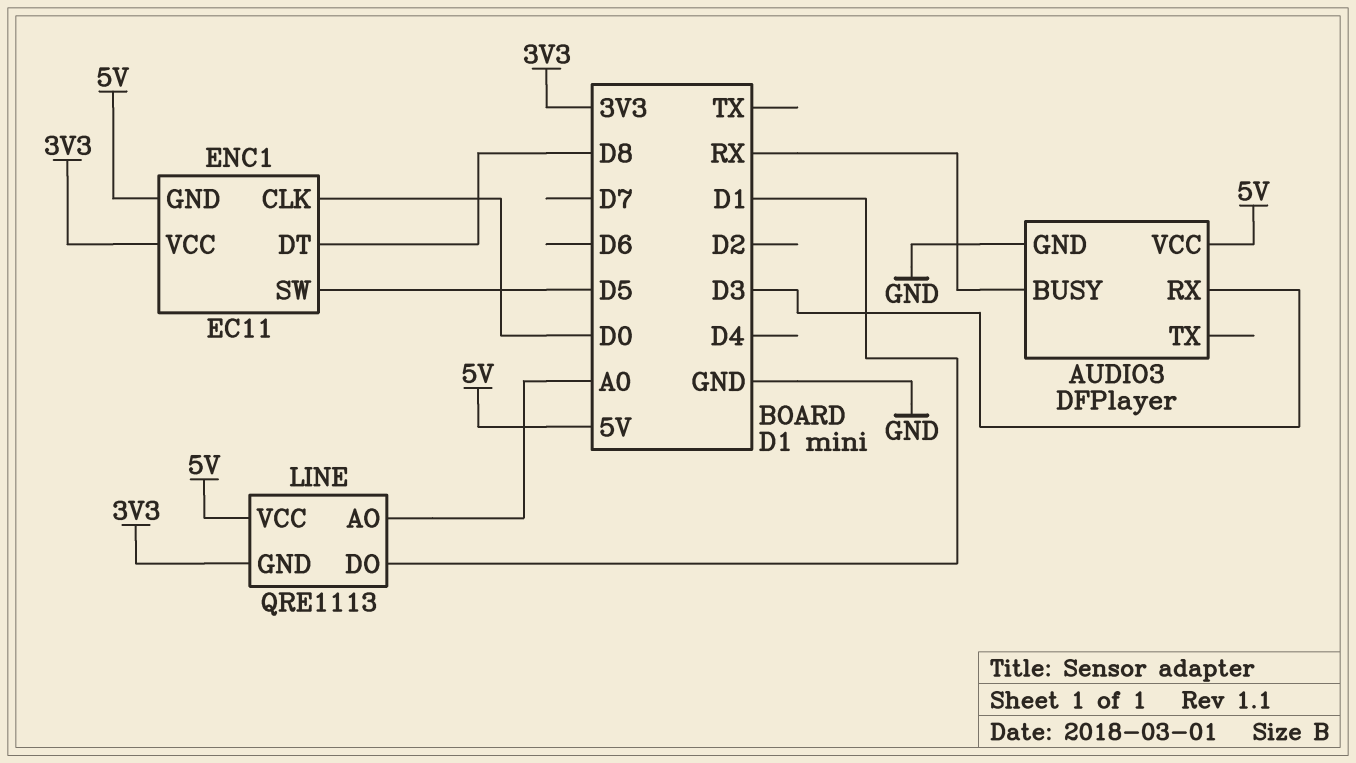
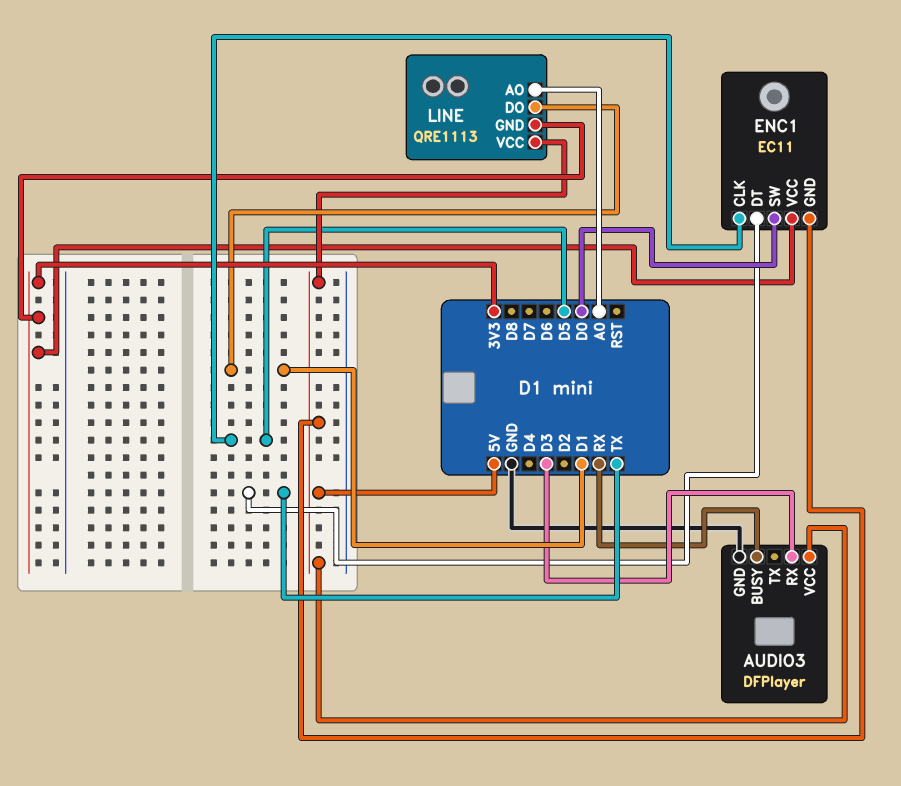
ENC1 pin CLK: D0 -> D5
ENC1 pin DT: D8 -> TX
ENC1 pin SW: D5 -> D0

